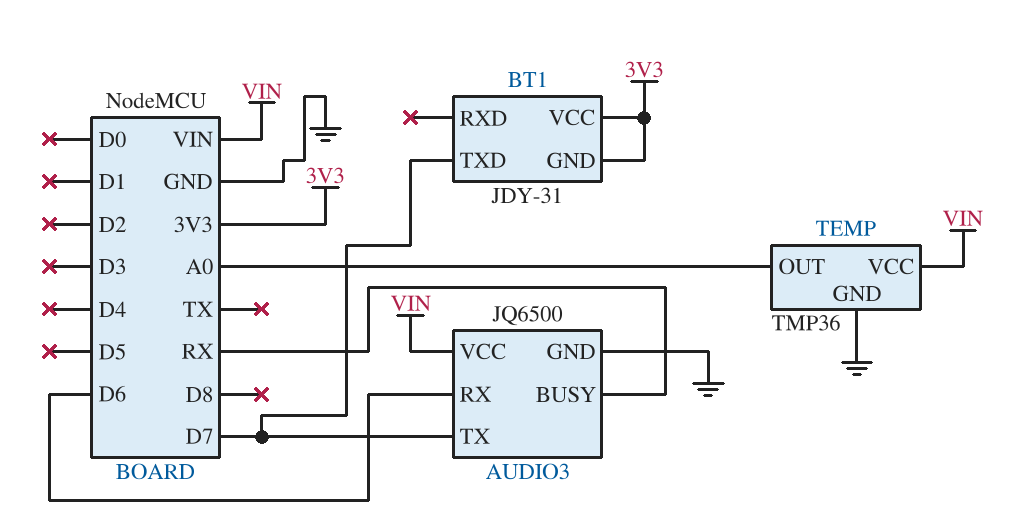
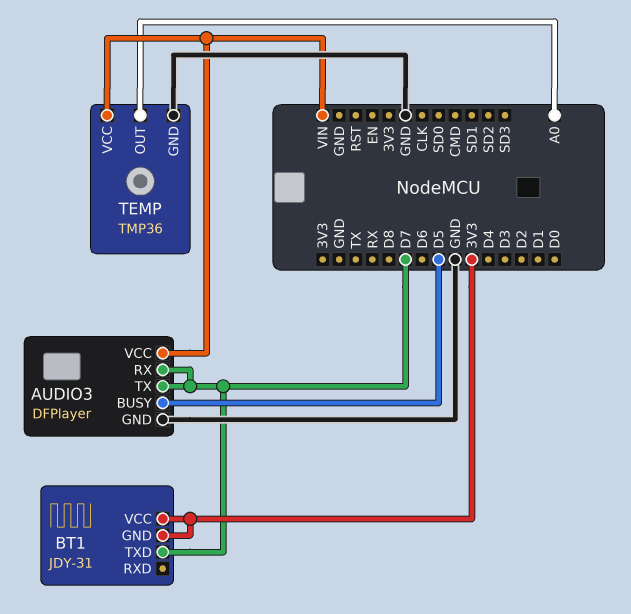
AUDIO3: JQ6500 -> DFPlayer
AUDIO3 pin BUSY: RX -> D5
AUDIO3 pin RX: D6 -> D7

